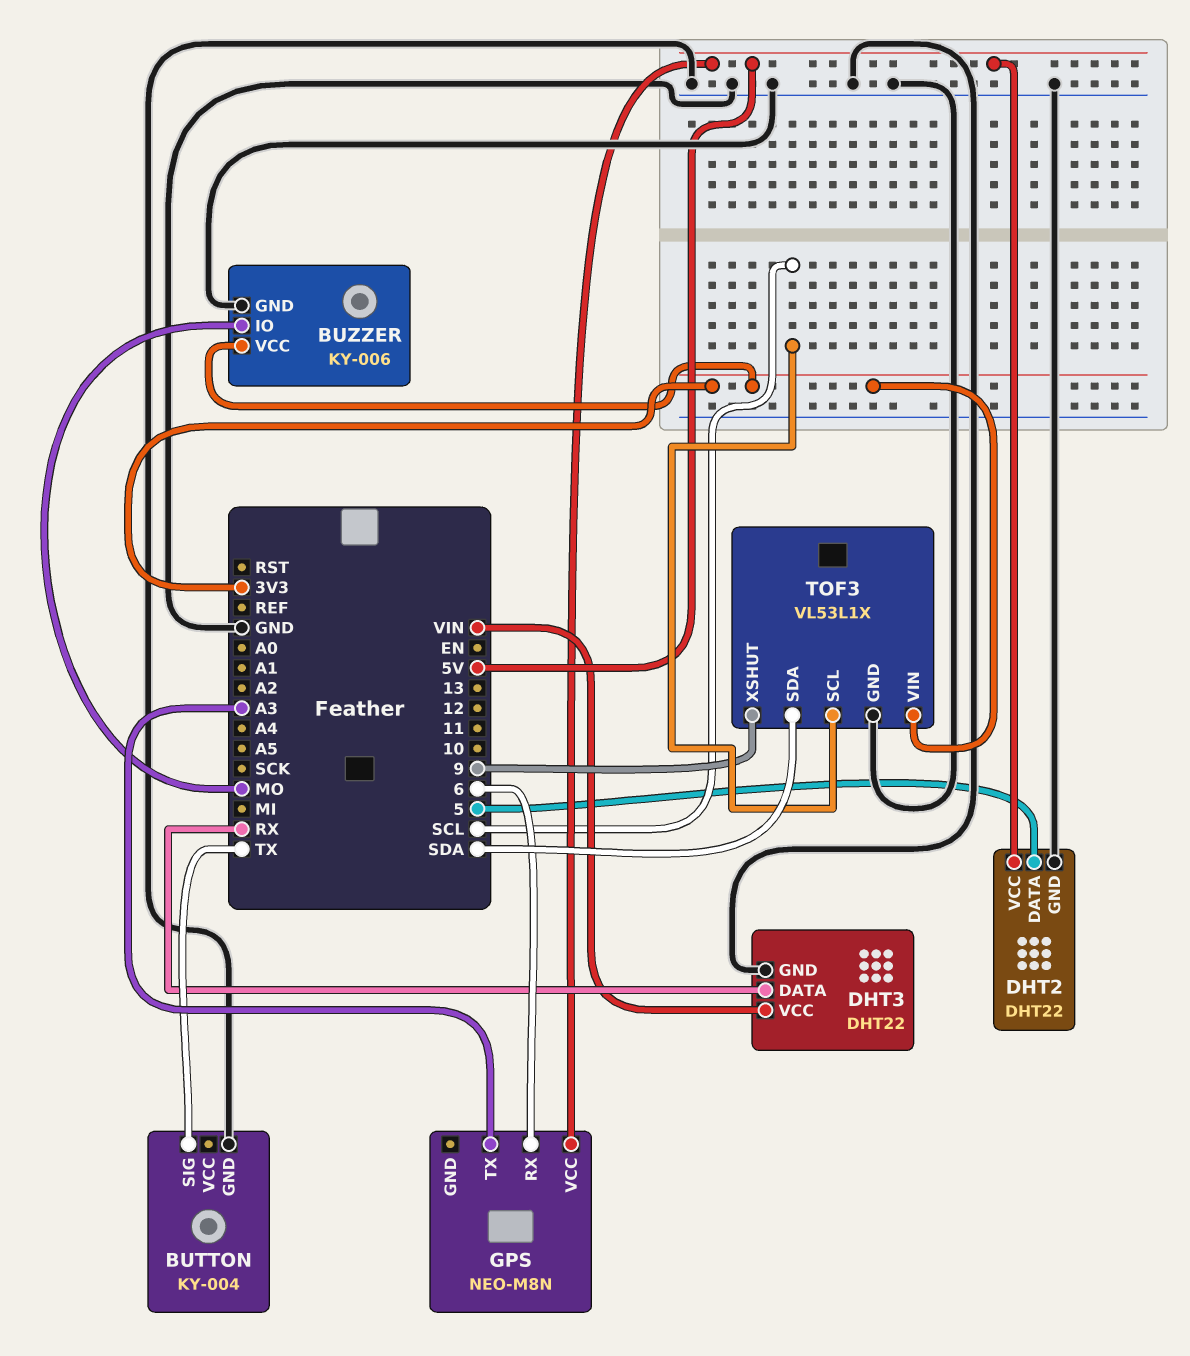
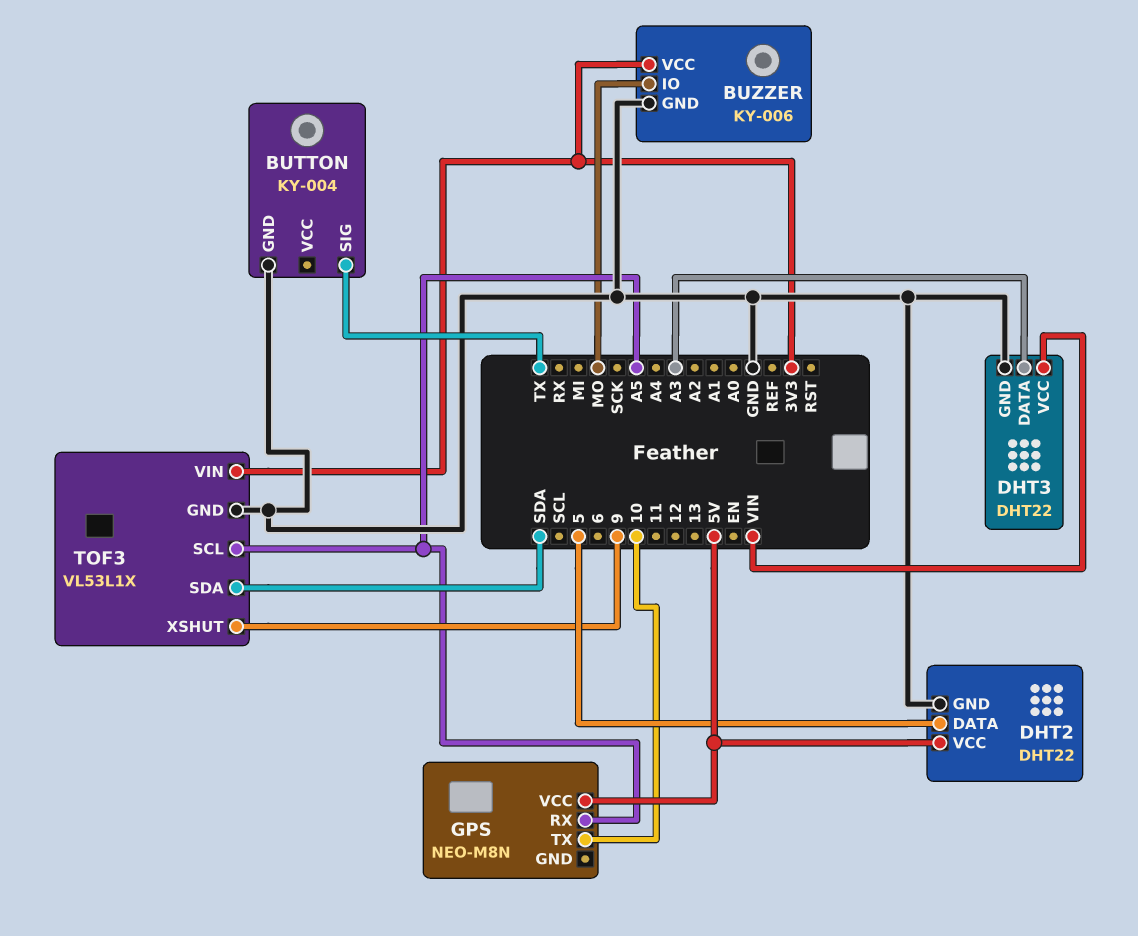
DHT3 pin DATA: RX -> A3
GPS pin RX: 6 -> A5
GPS pin TX: A3 -> 10
TOF3 pin SCL: SCL -> A5

